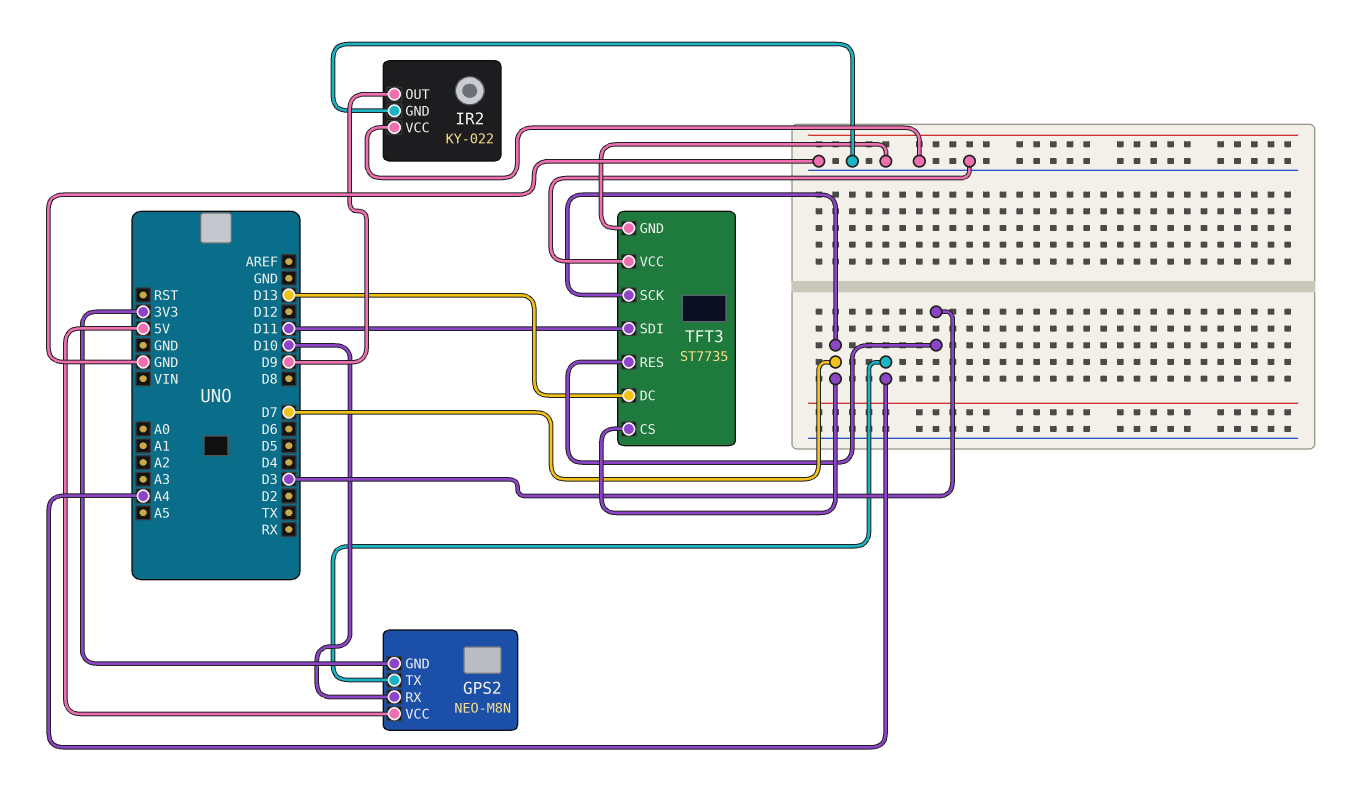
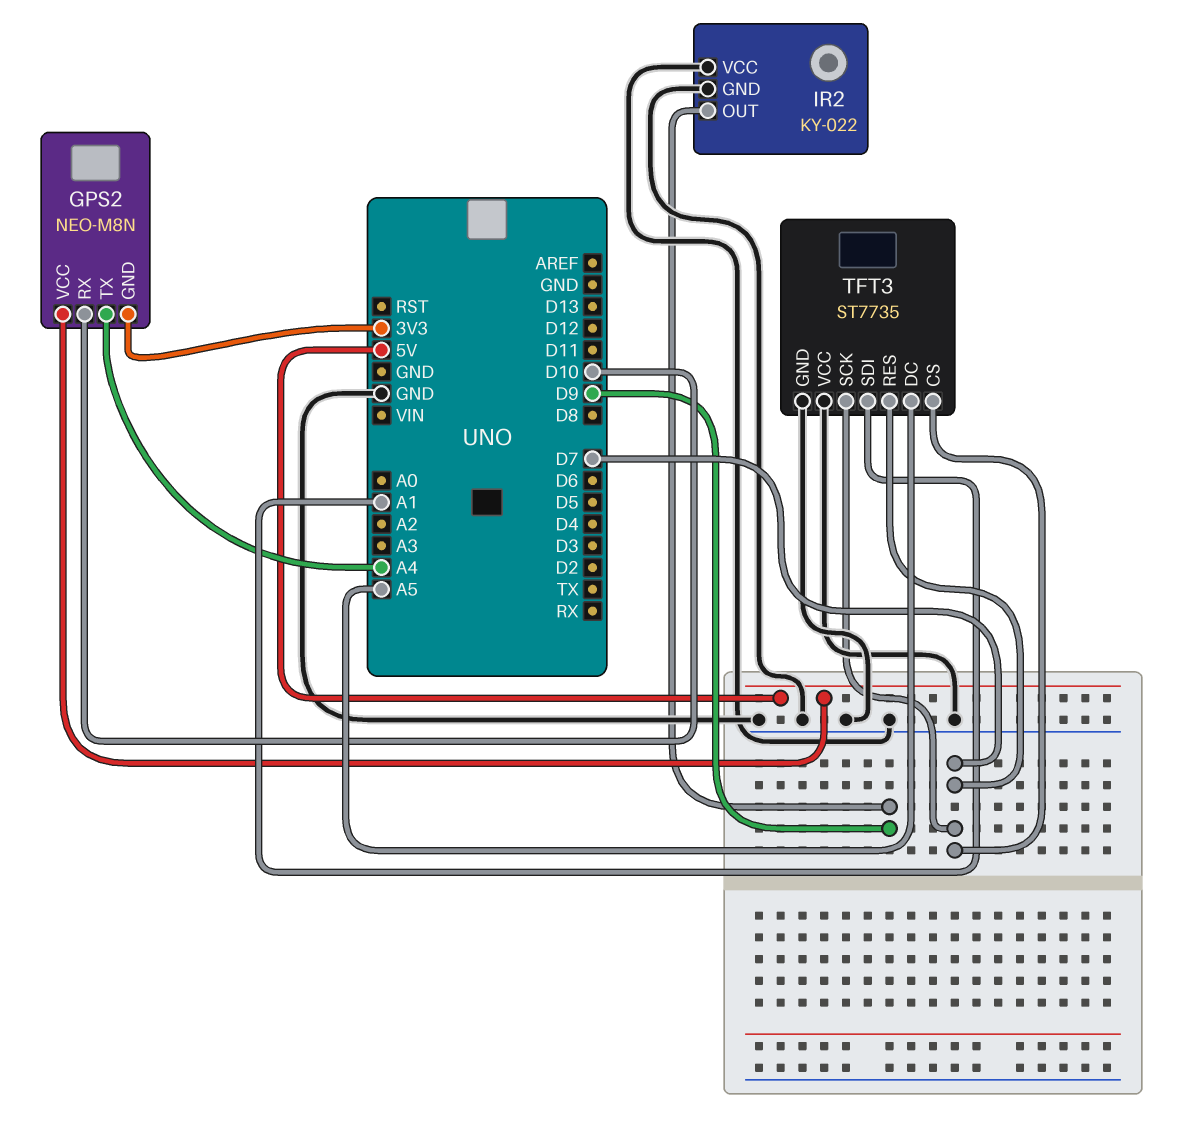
TFT3 pin DC: D13 -> A5
TFT3 pin RES: D3 -> D7
TFT3 pin SDI: D11 -> A1

